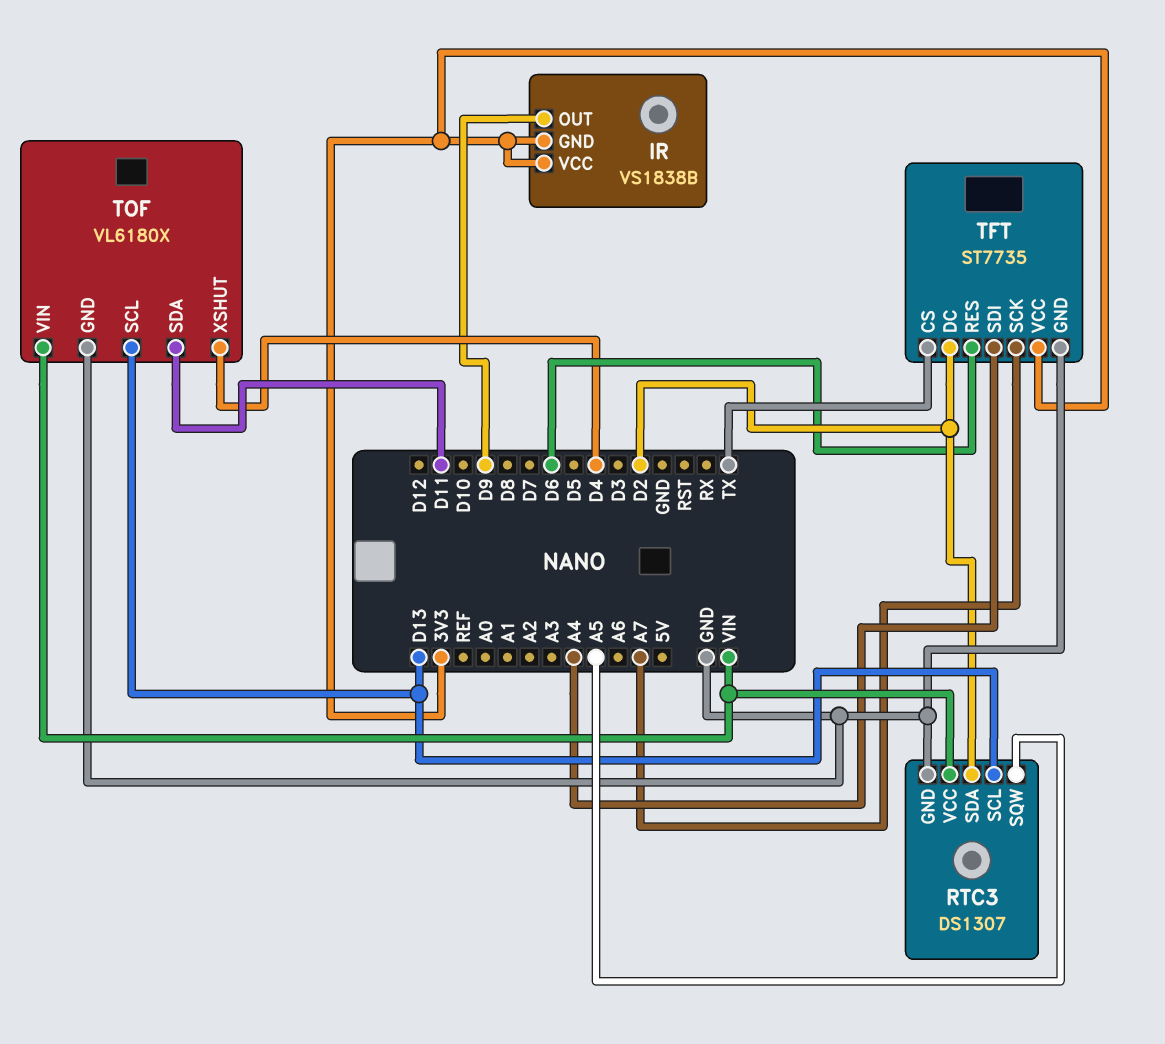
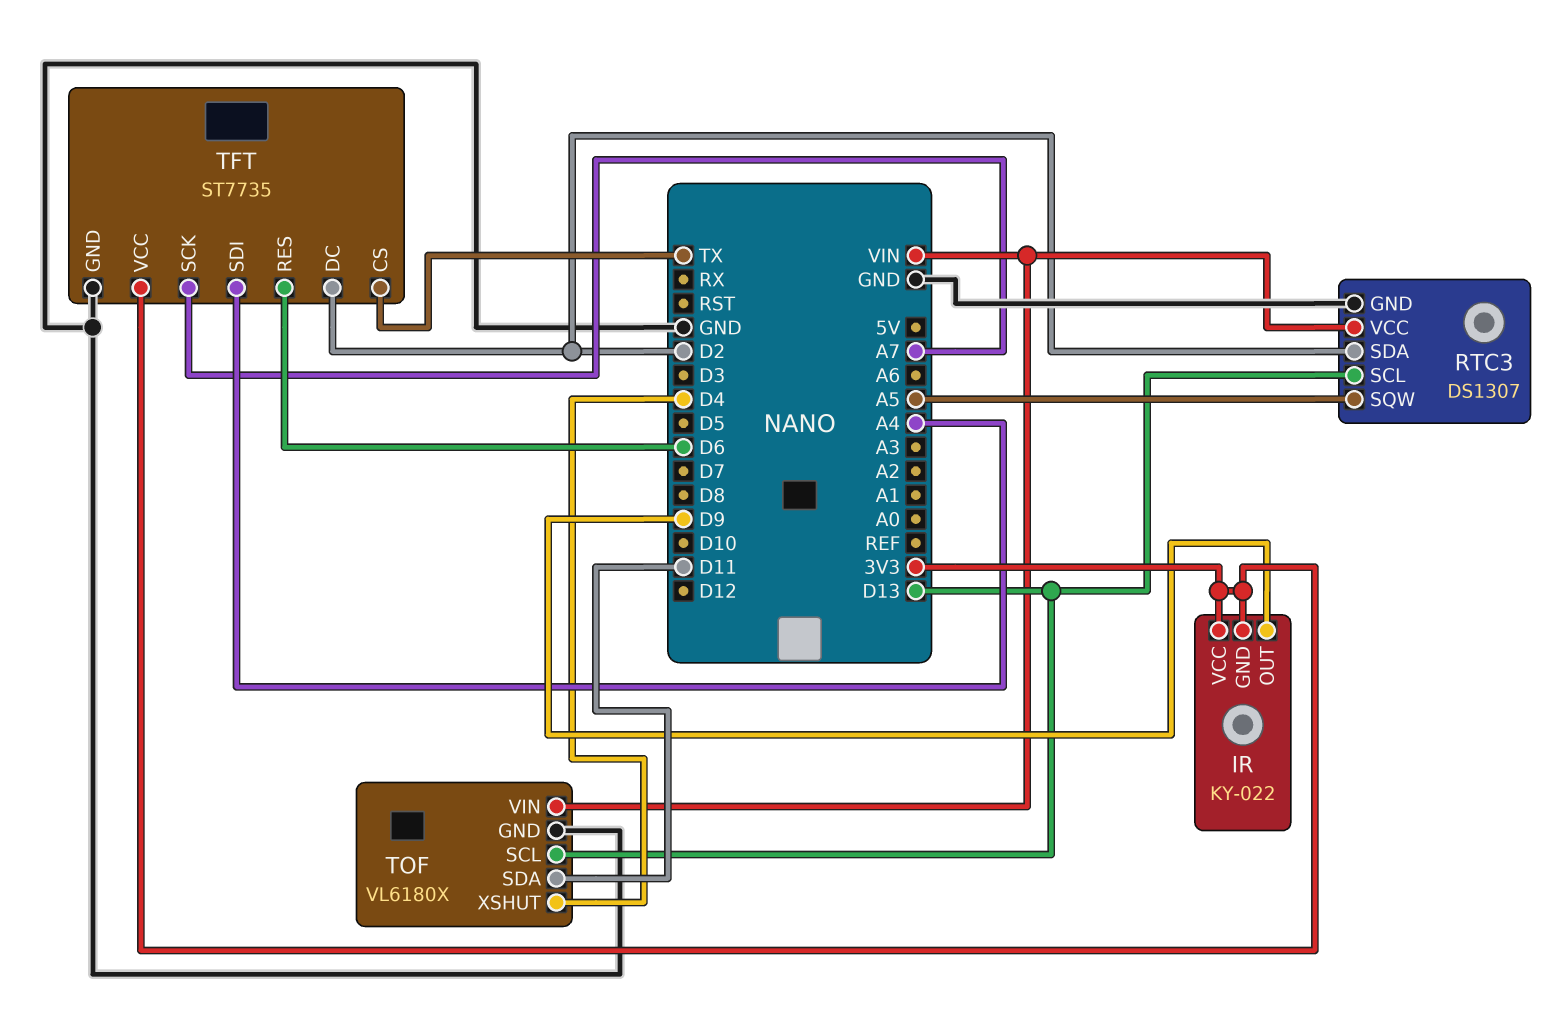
IR: VS1838B -> KY-022

